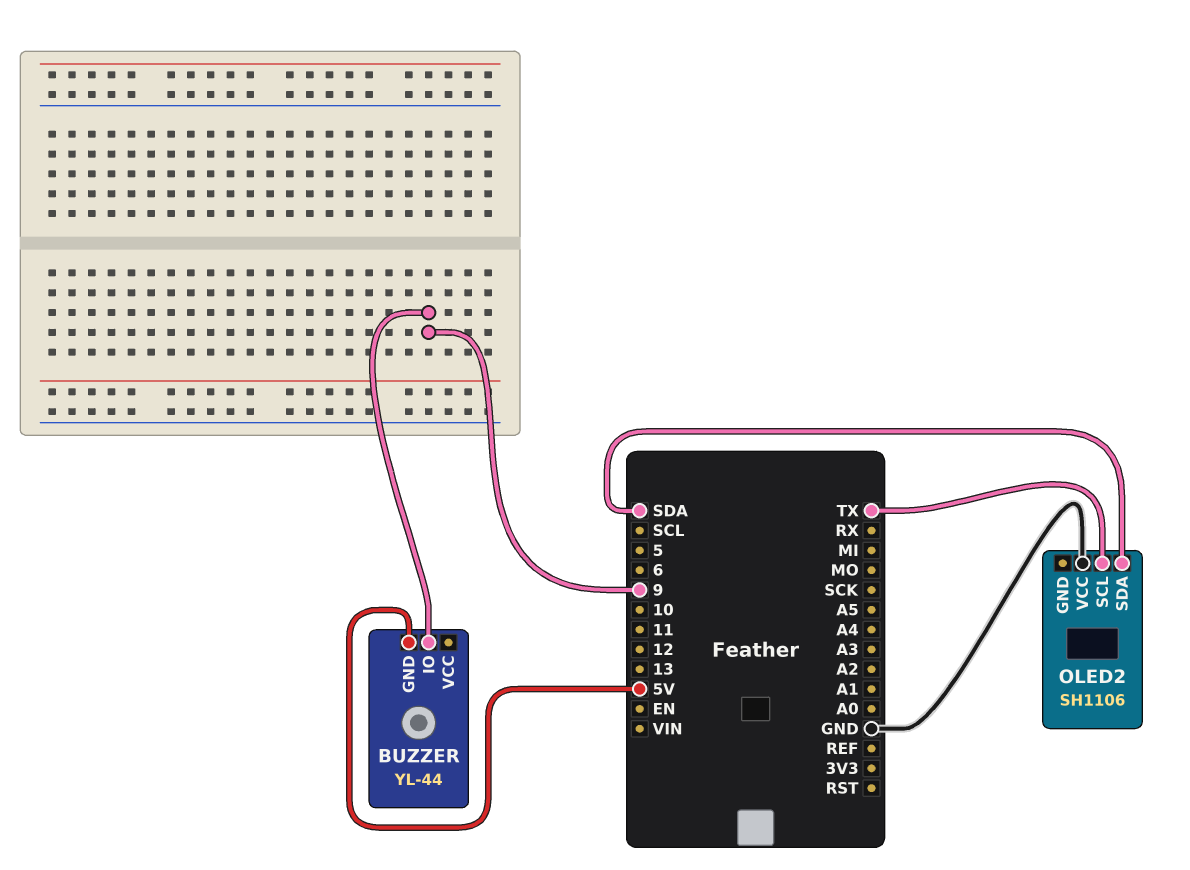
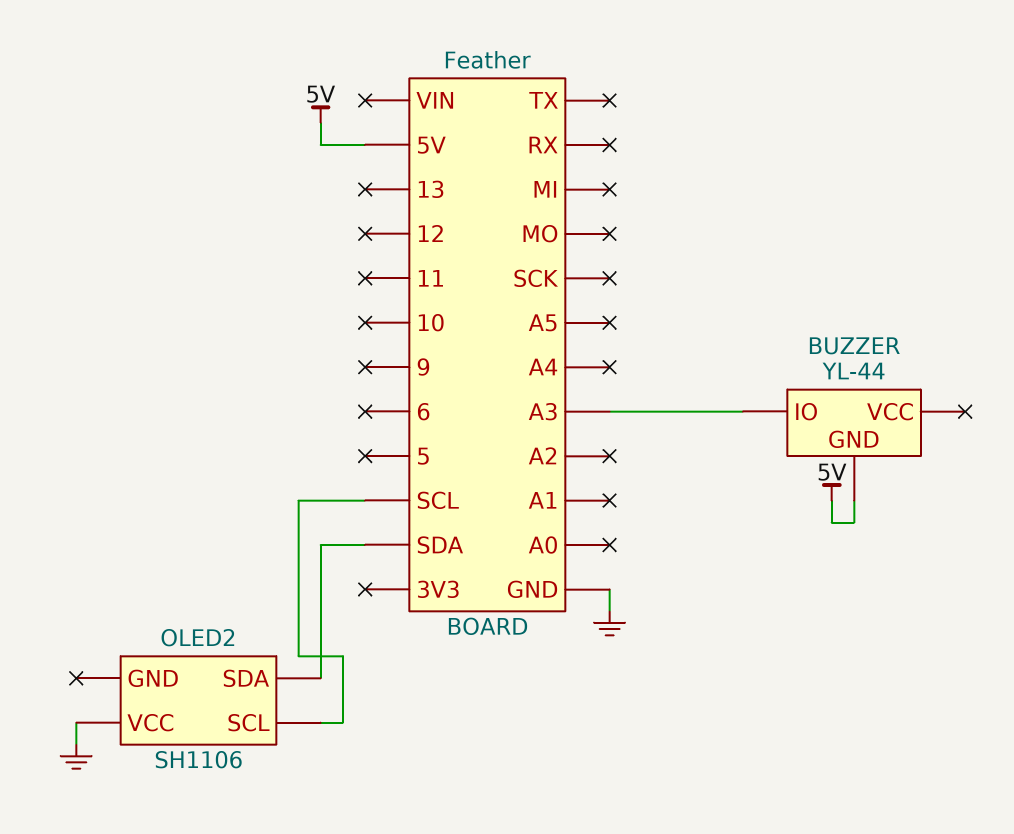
BUZZER pin IO: 9 -> A3
OLED2 pin SCL: TX -> SCL

